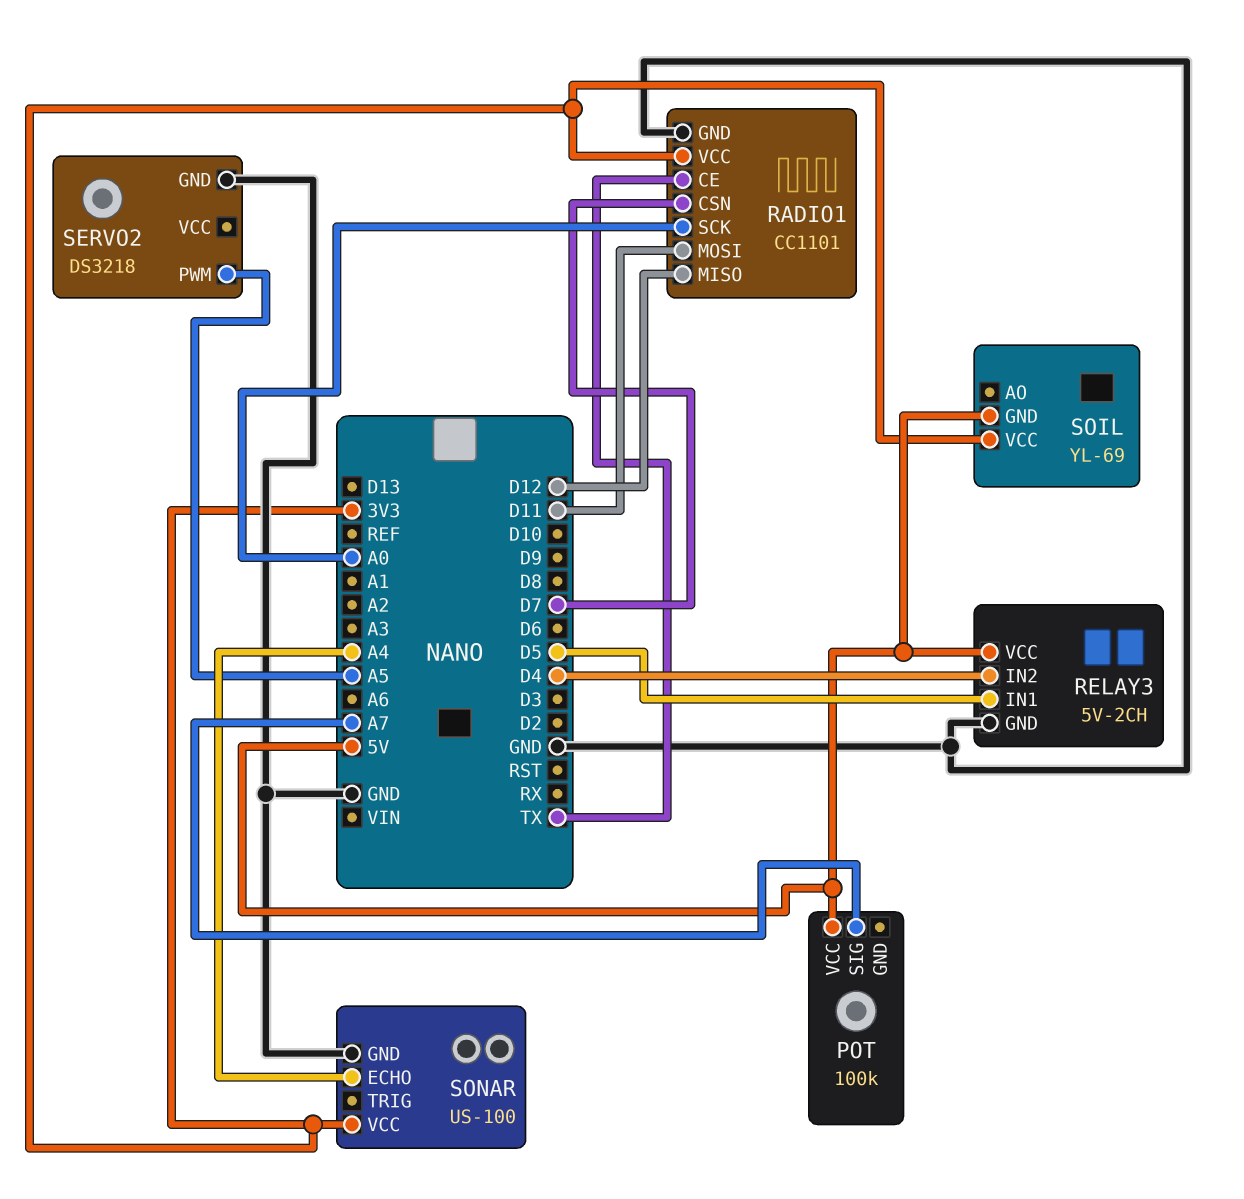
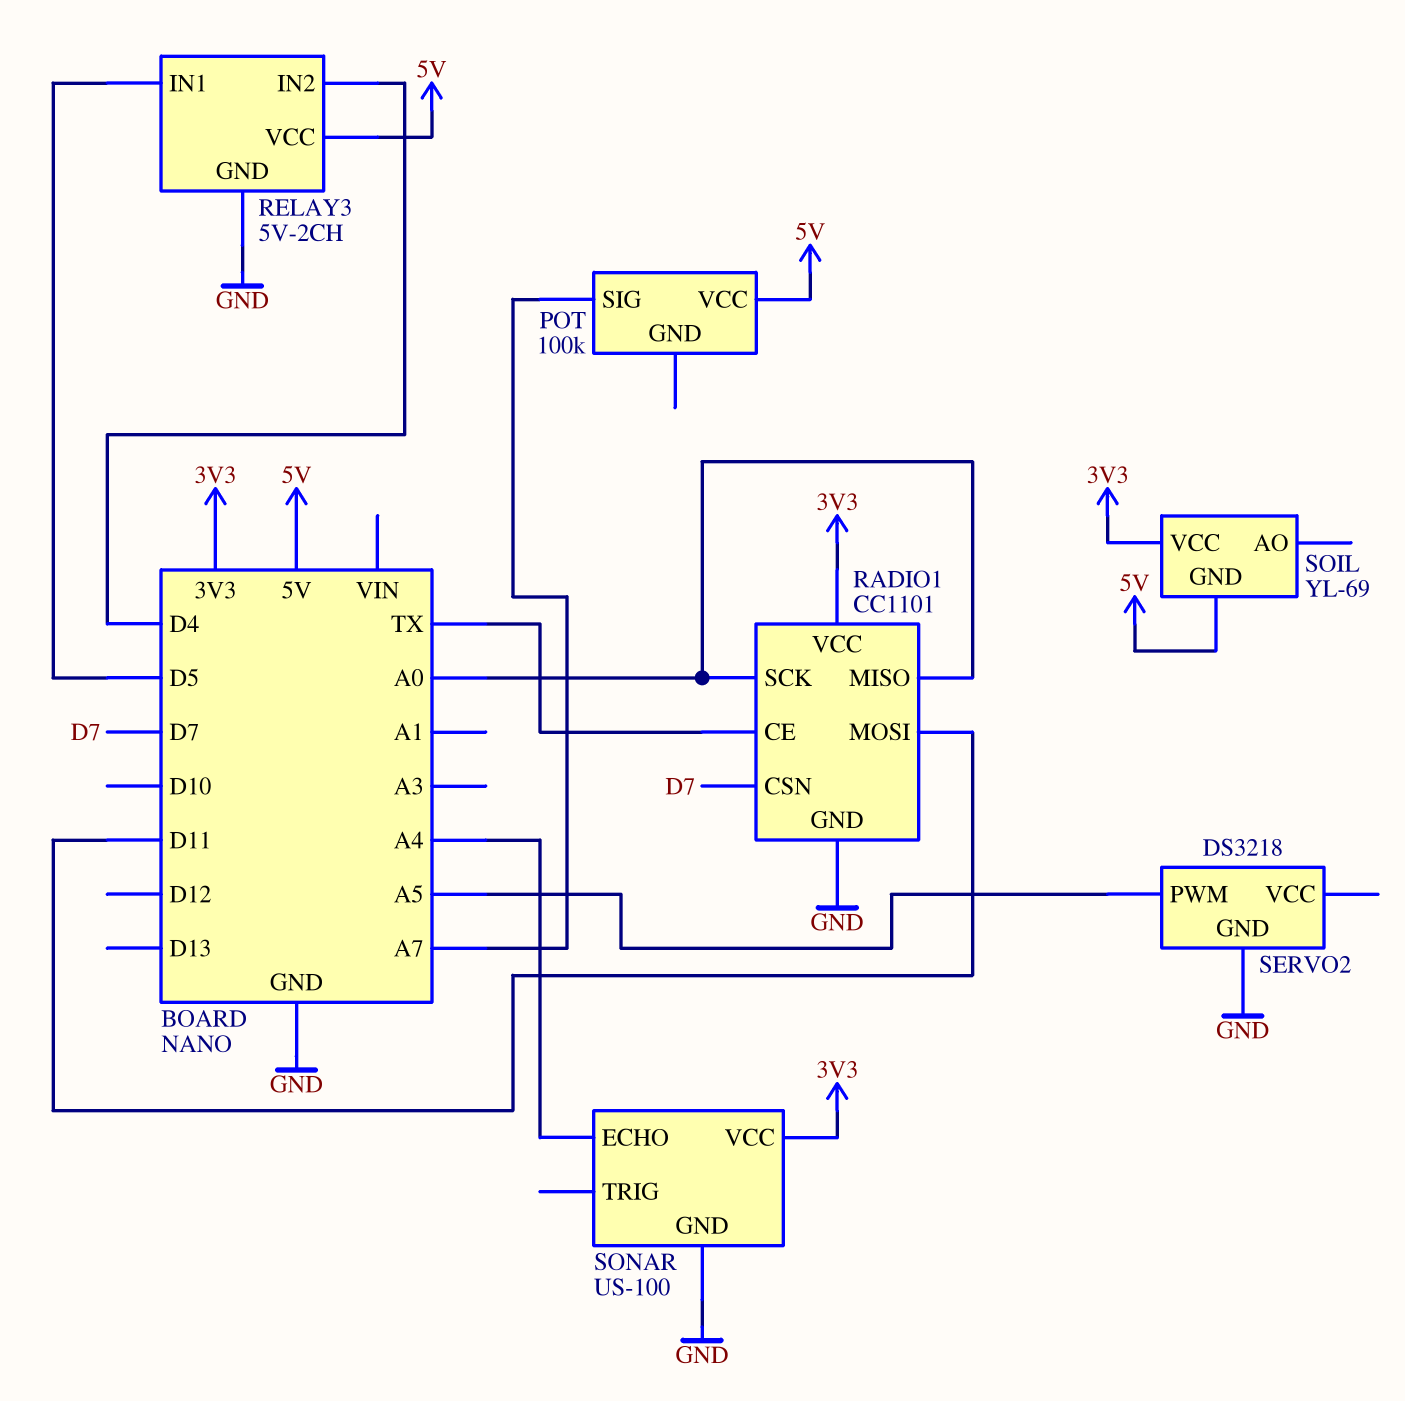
RADIO1 pin MISO: D12 -> A0

